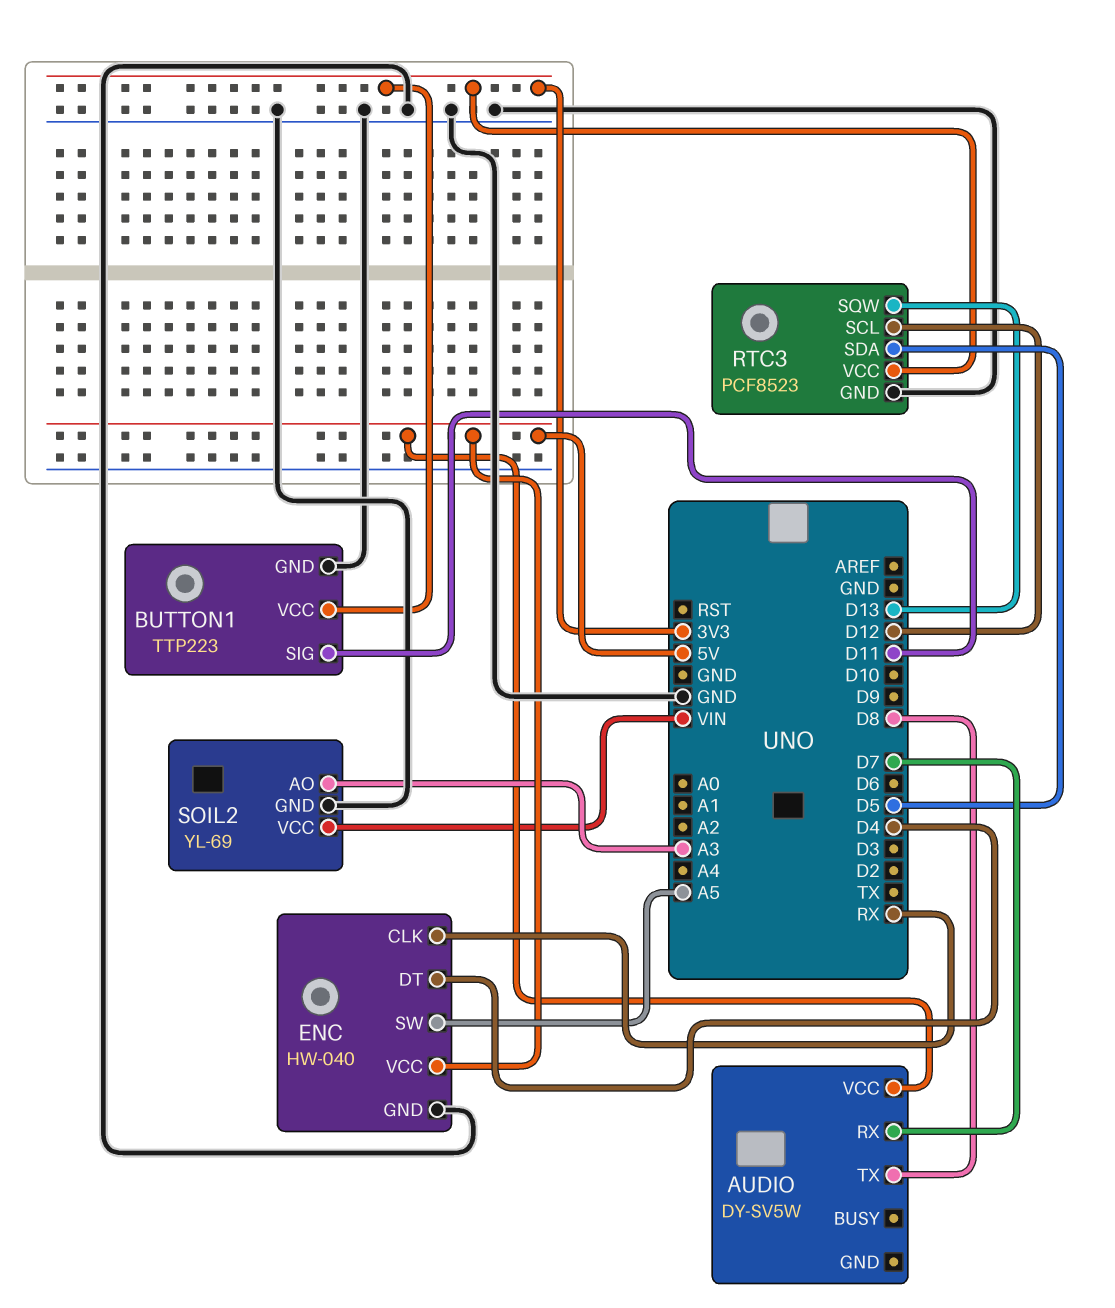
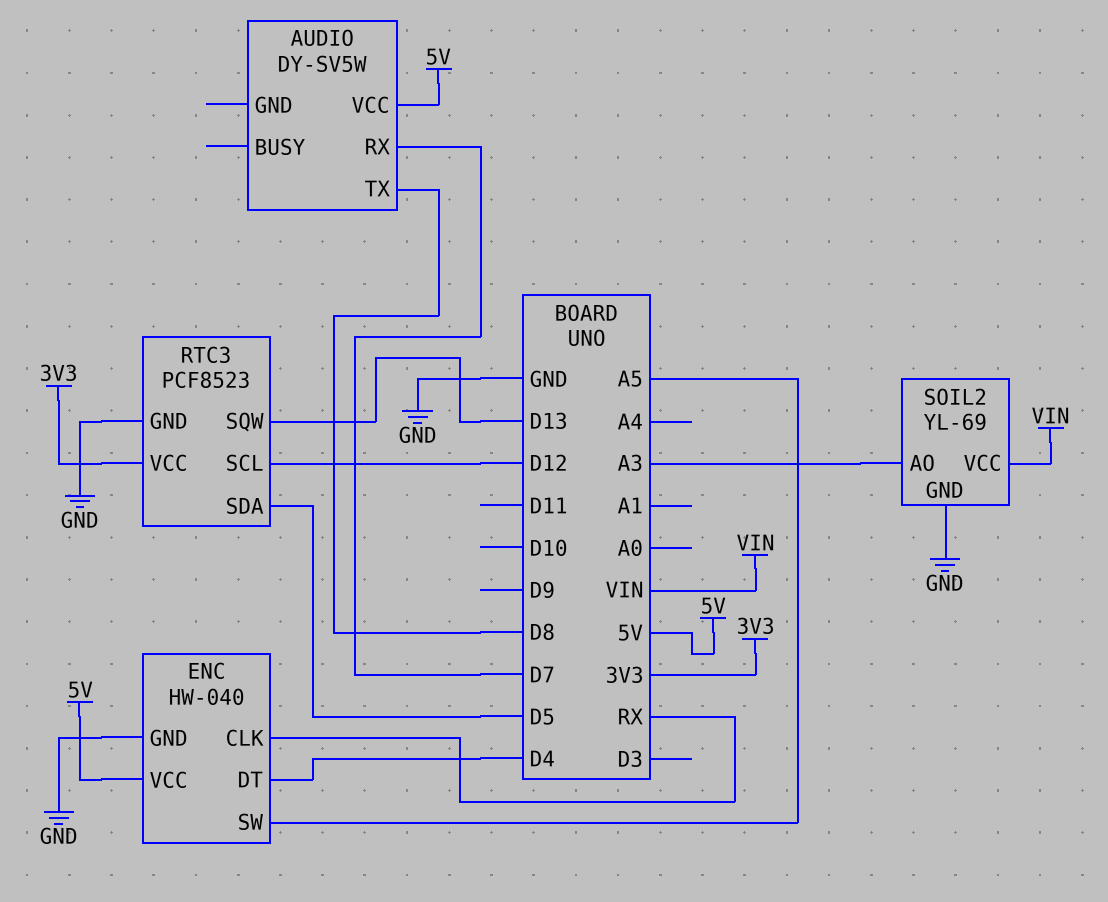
BUTTON1: TTP223 -> none
BUTTON1 pin GND: GND -> none
BUTTON1 pin SIG: D11 -> none
BUTTON1 pin VCC: 3V3 -> none

